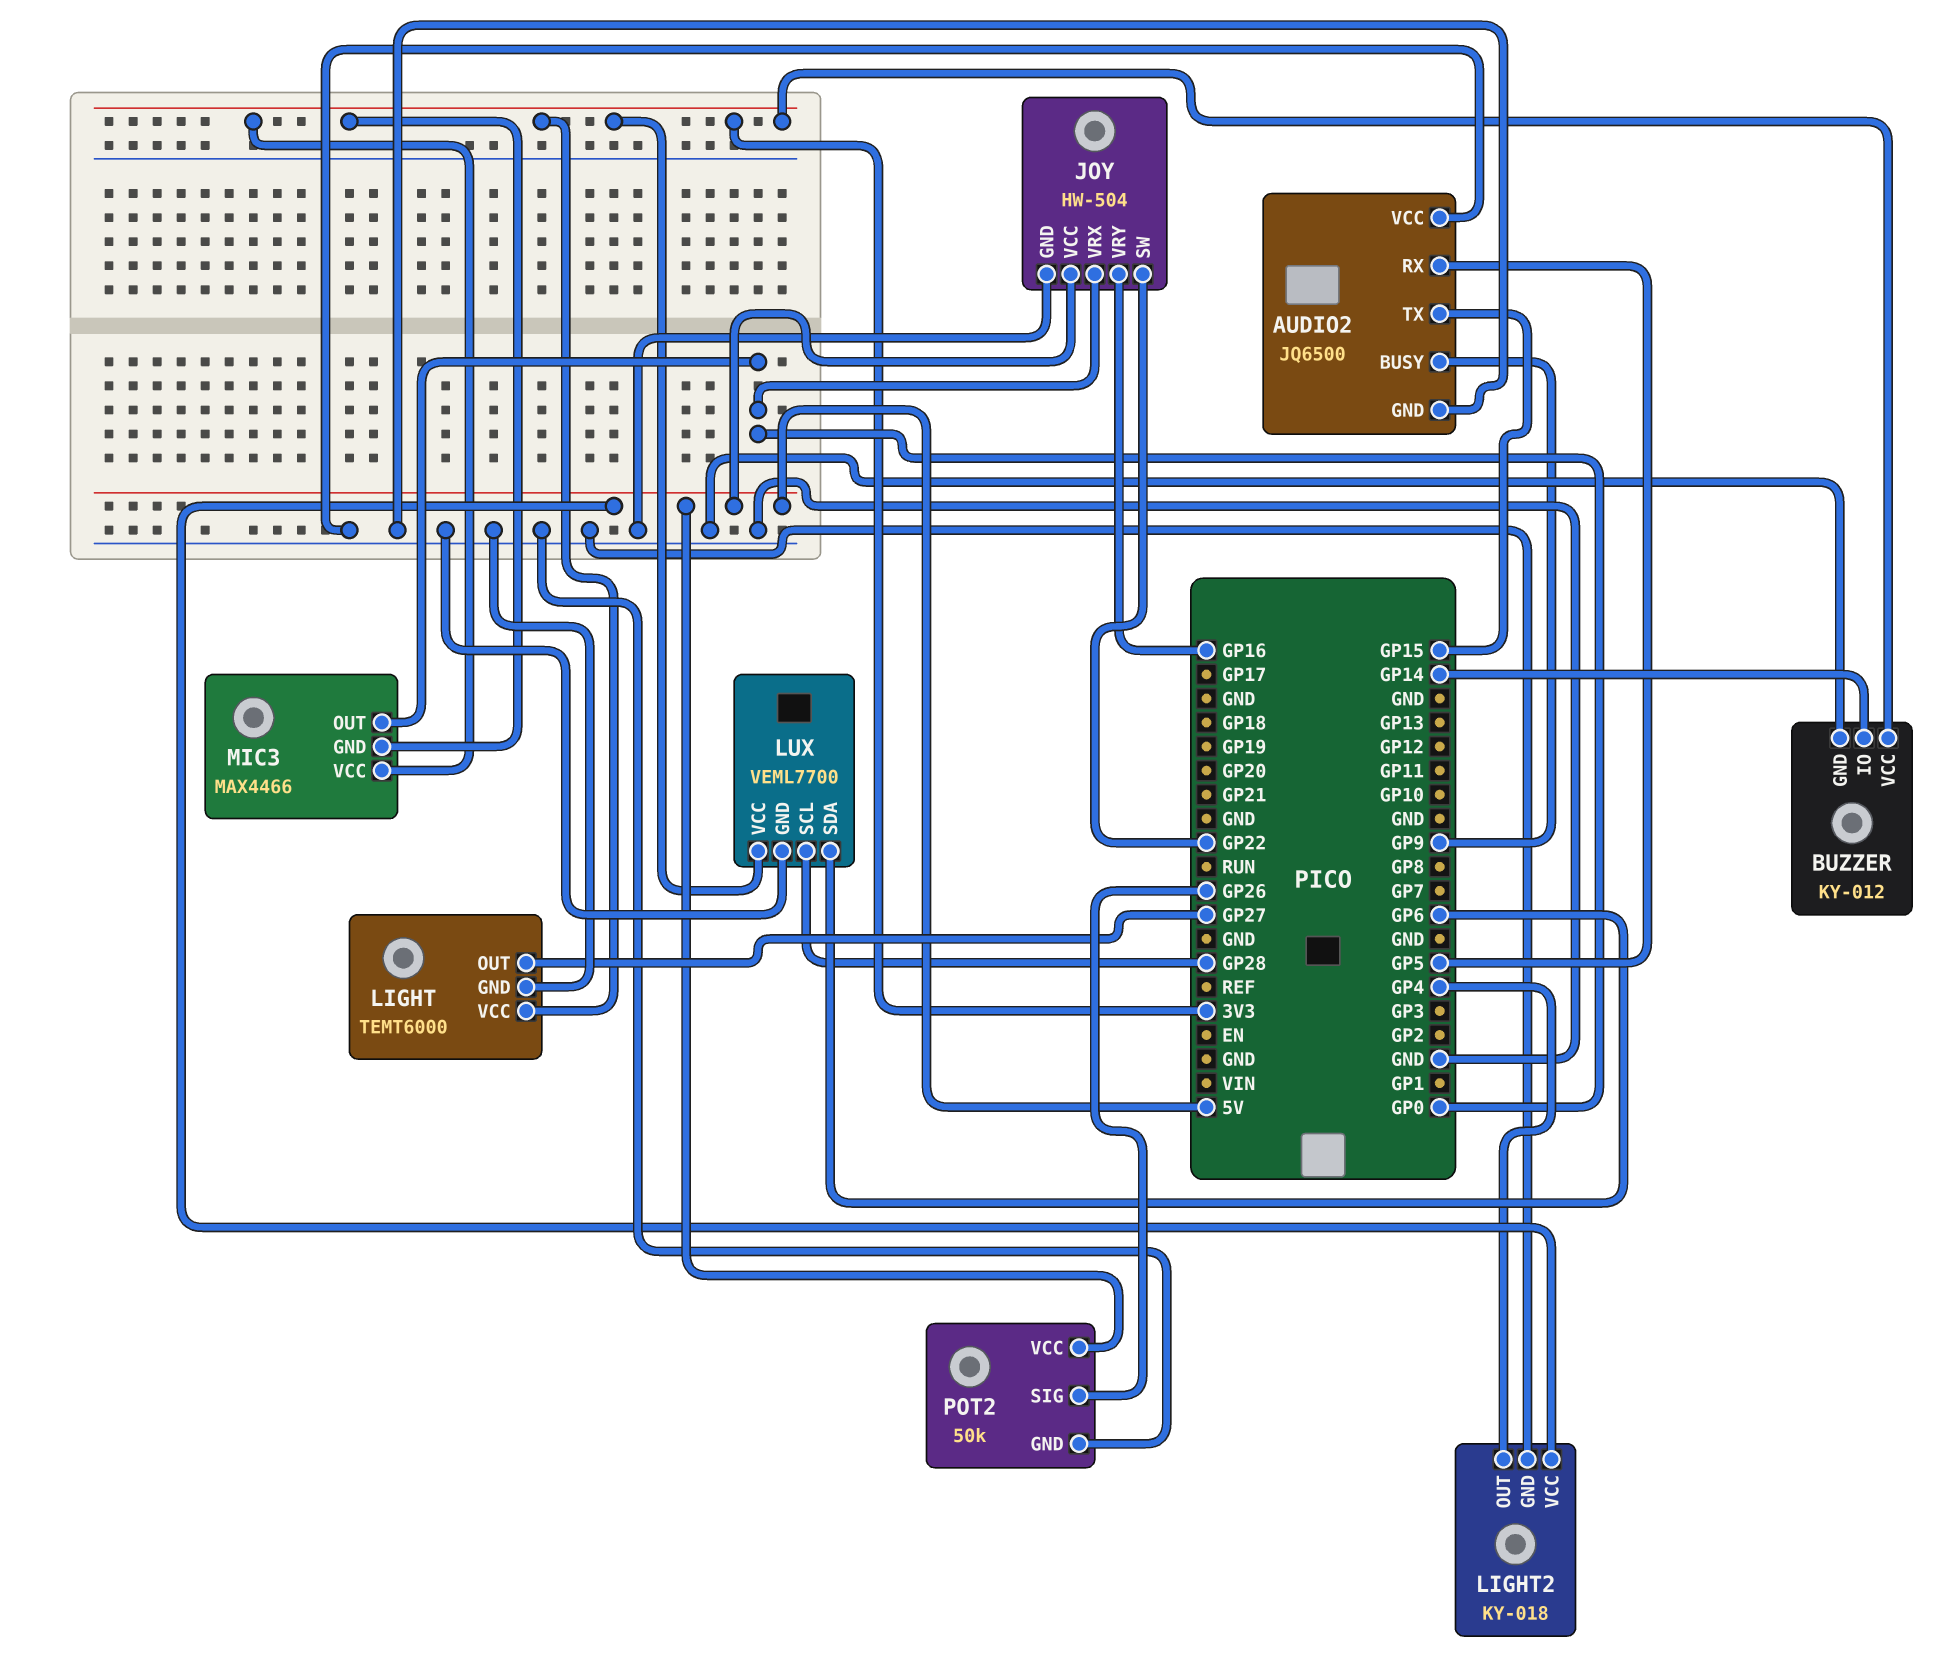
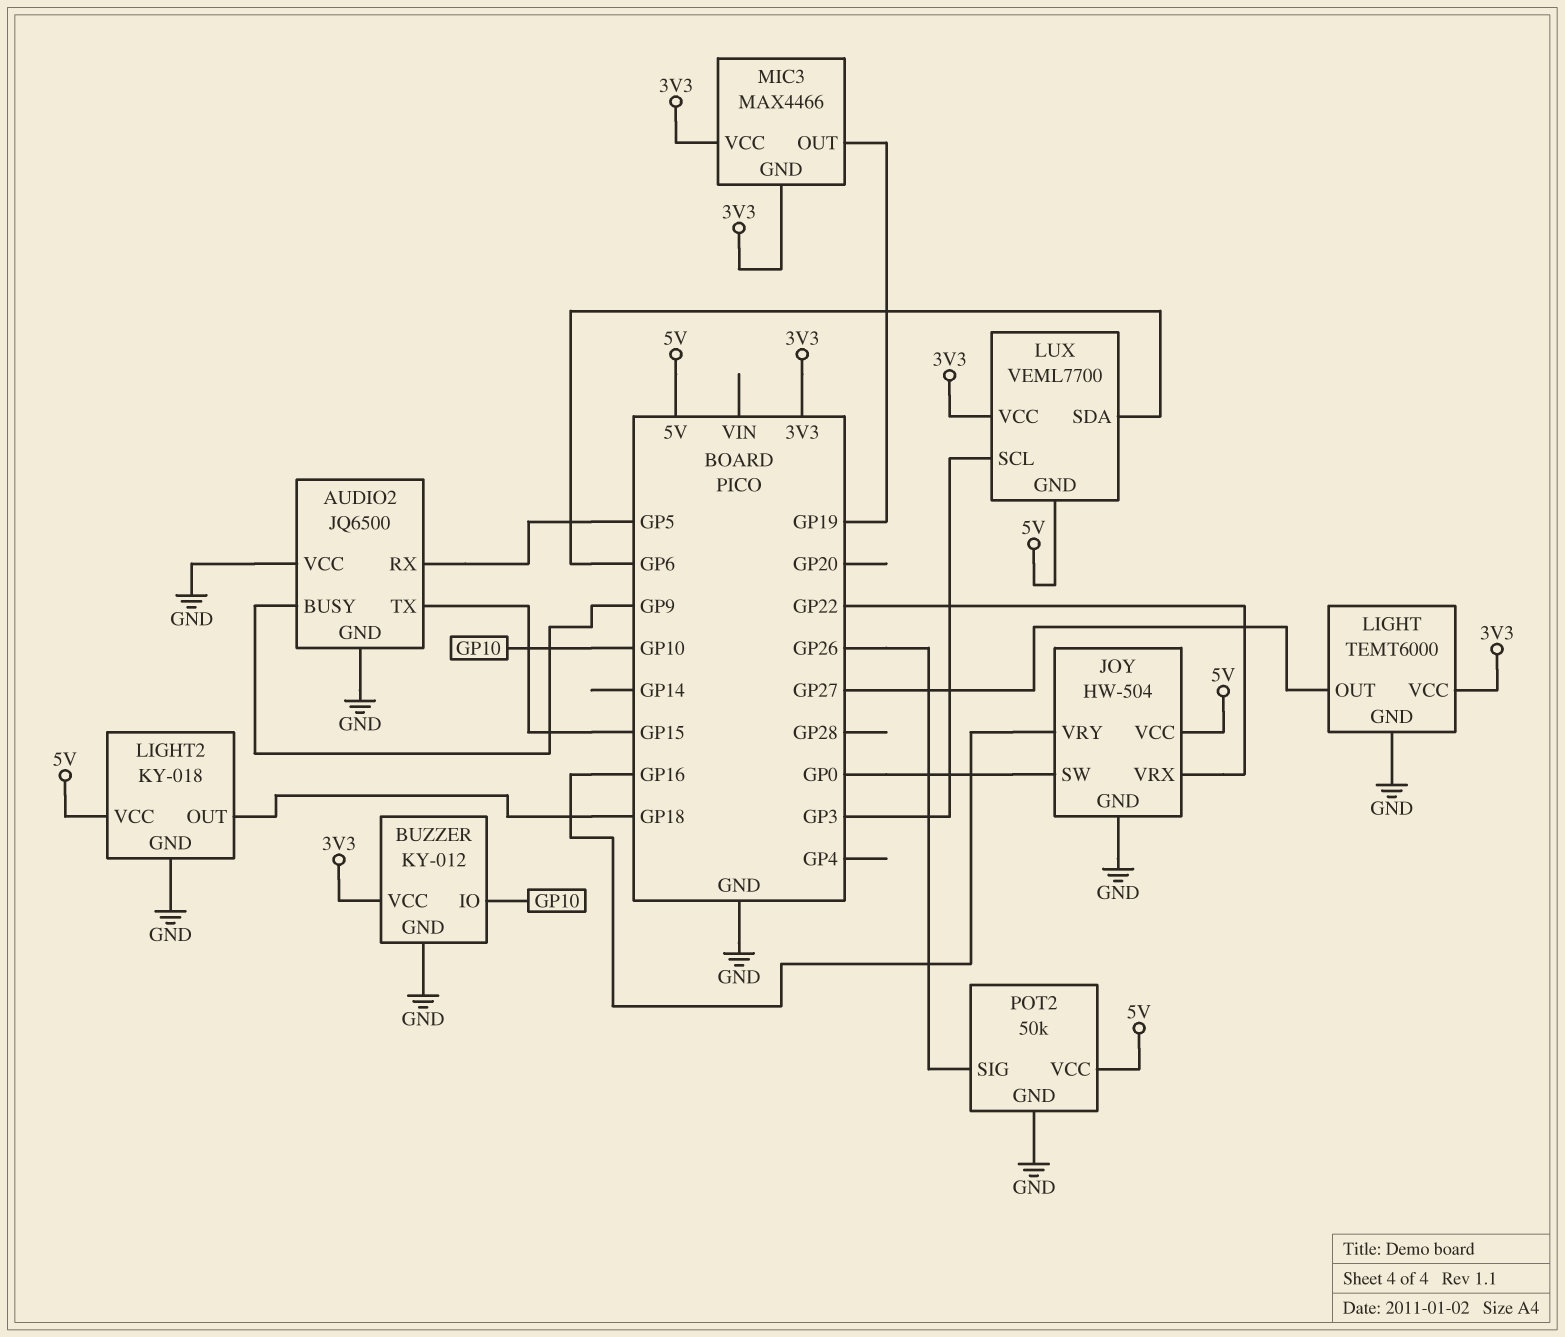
BUZZER pin IO: GP14 -> GP10
JOY pin SW: GP22 -> GP0
JOY pin VRX: GP0 -> GP22
LIGHT2 pin OUT: GP4 -> GP18
LUX pin GND: GND -> 5V
LUX pin SCL: GP28 -> GP3
MIC3 pin OUT: GP0 -> GP19

